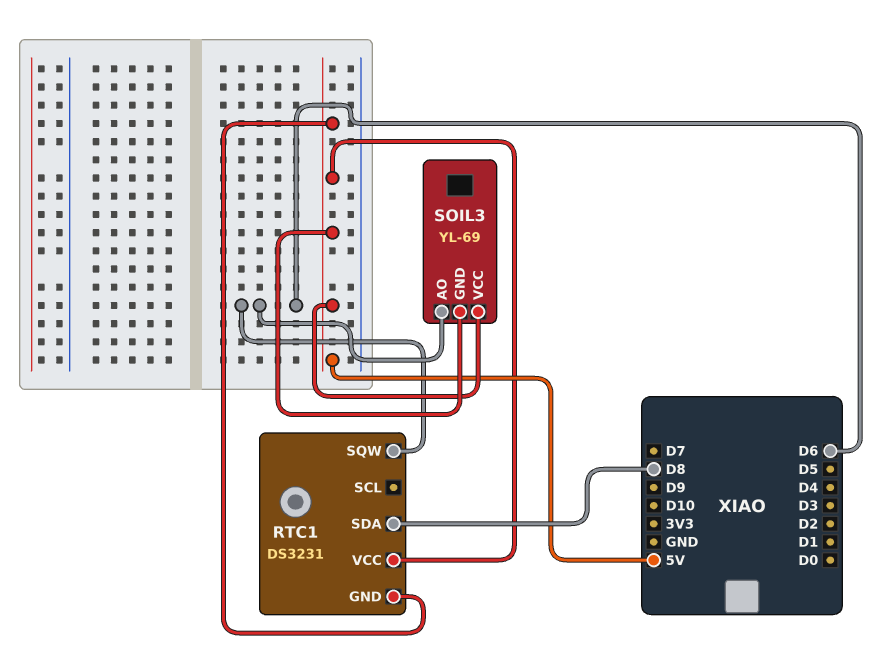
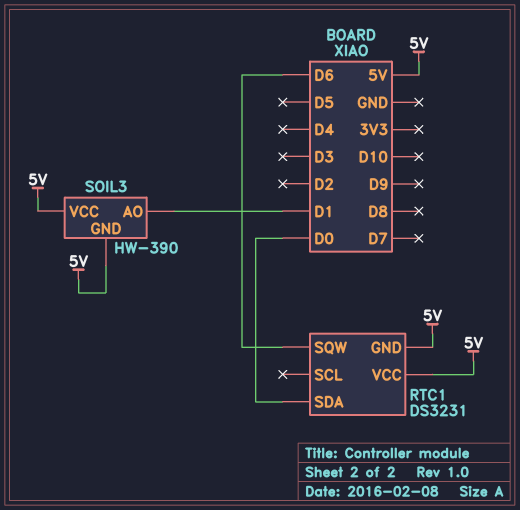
RTC1 pin SDA: D8 -> D0
SOIL3: YL-69 -> HW-390
SOIL3 pin AO: D6 -> D1

